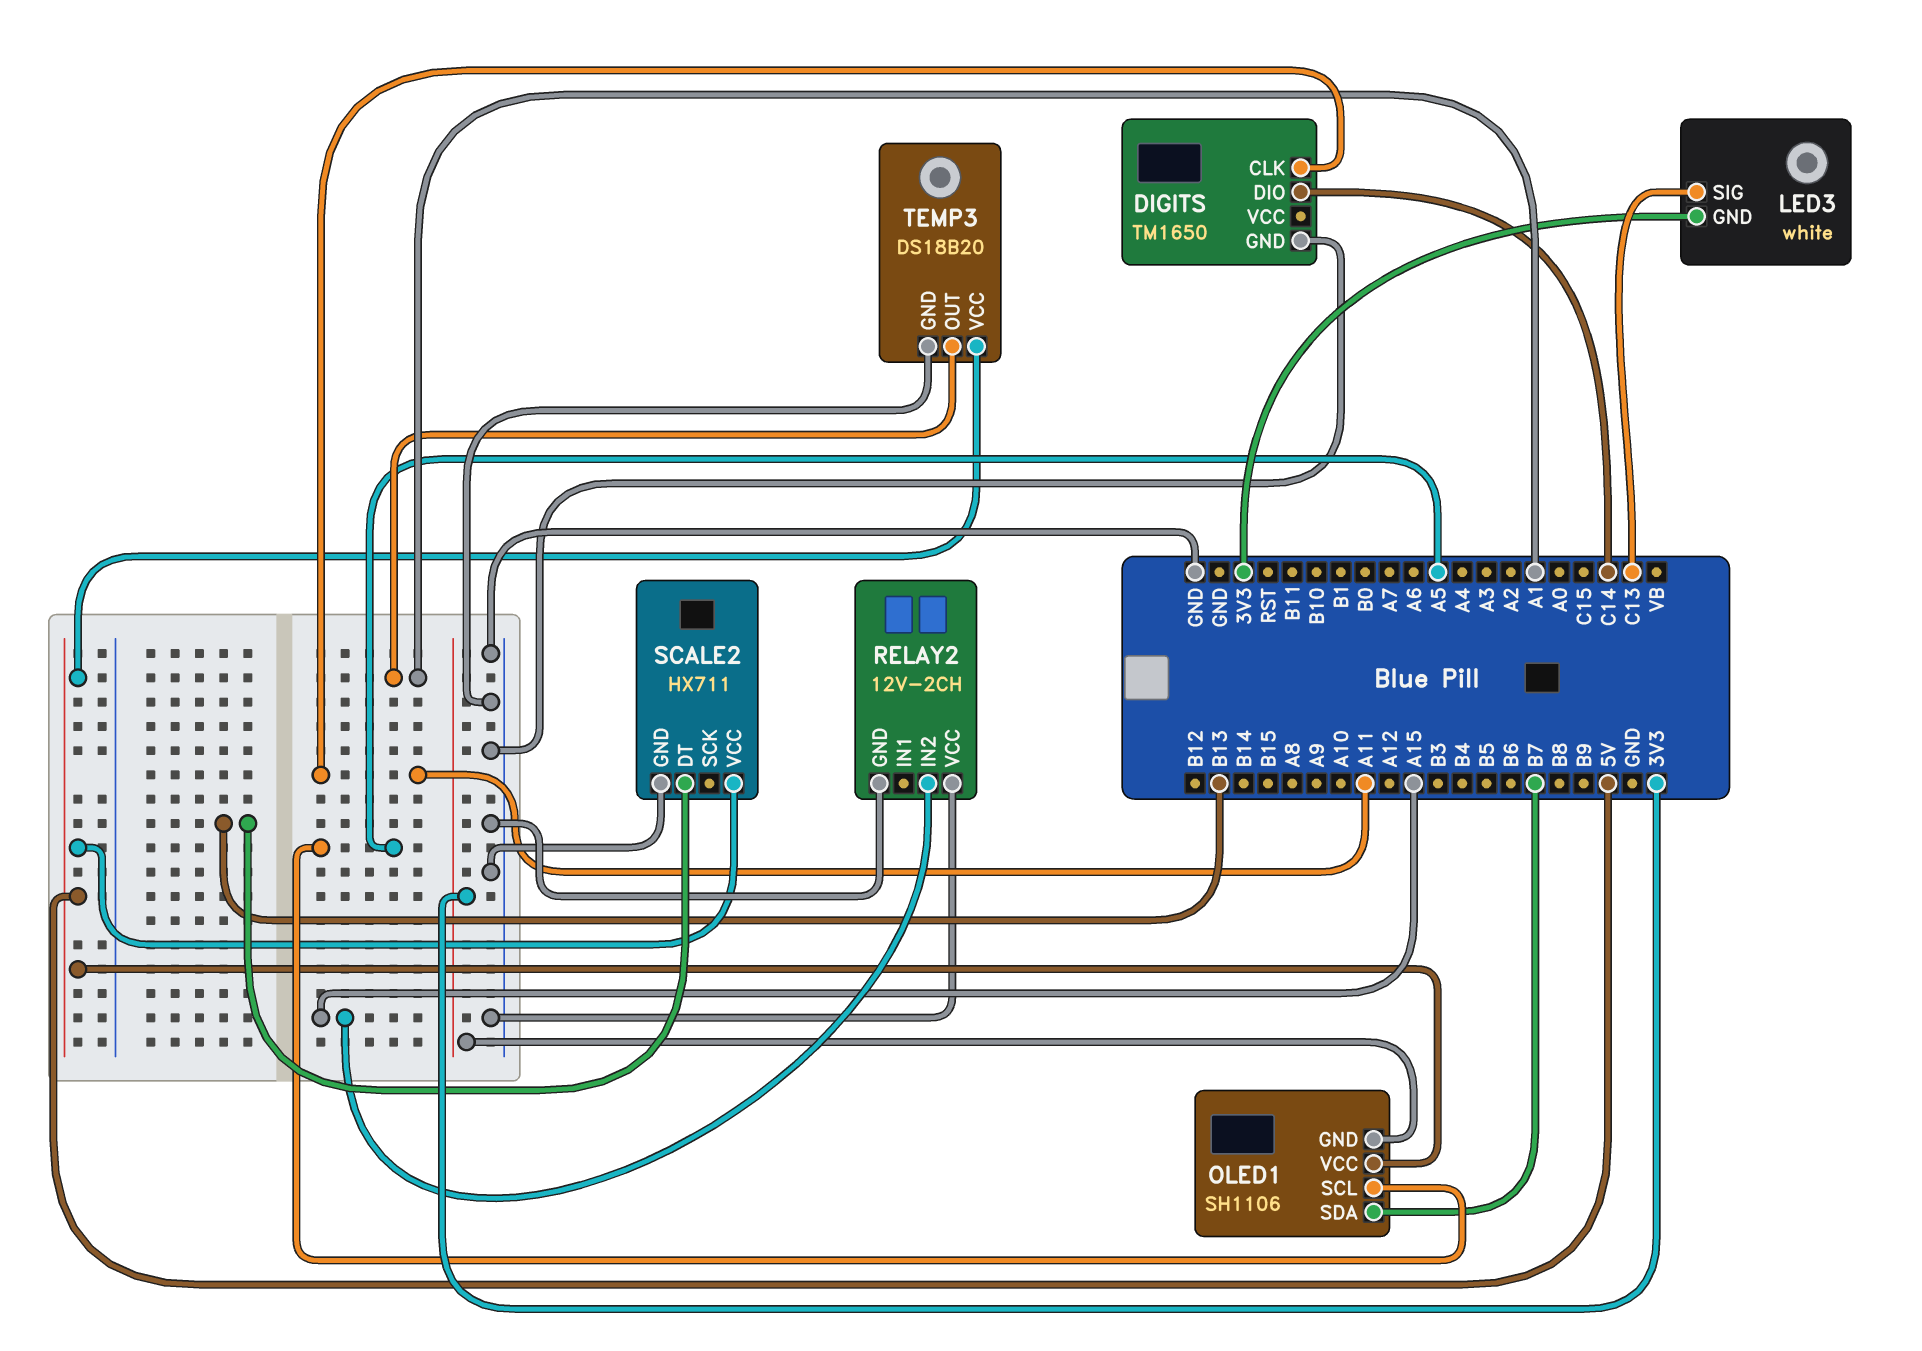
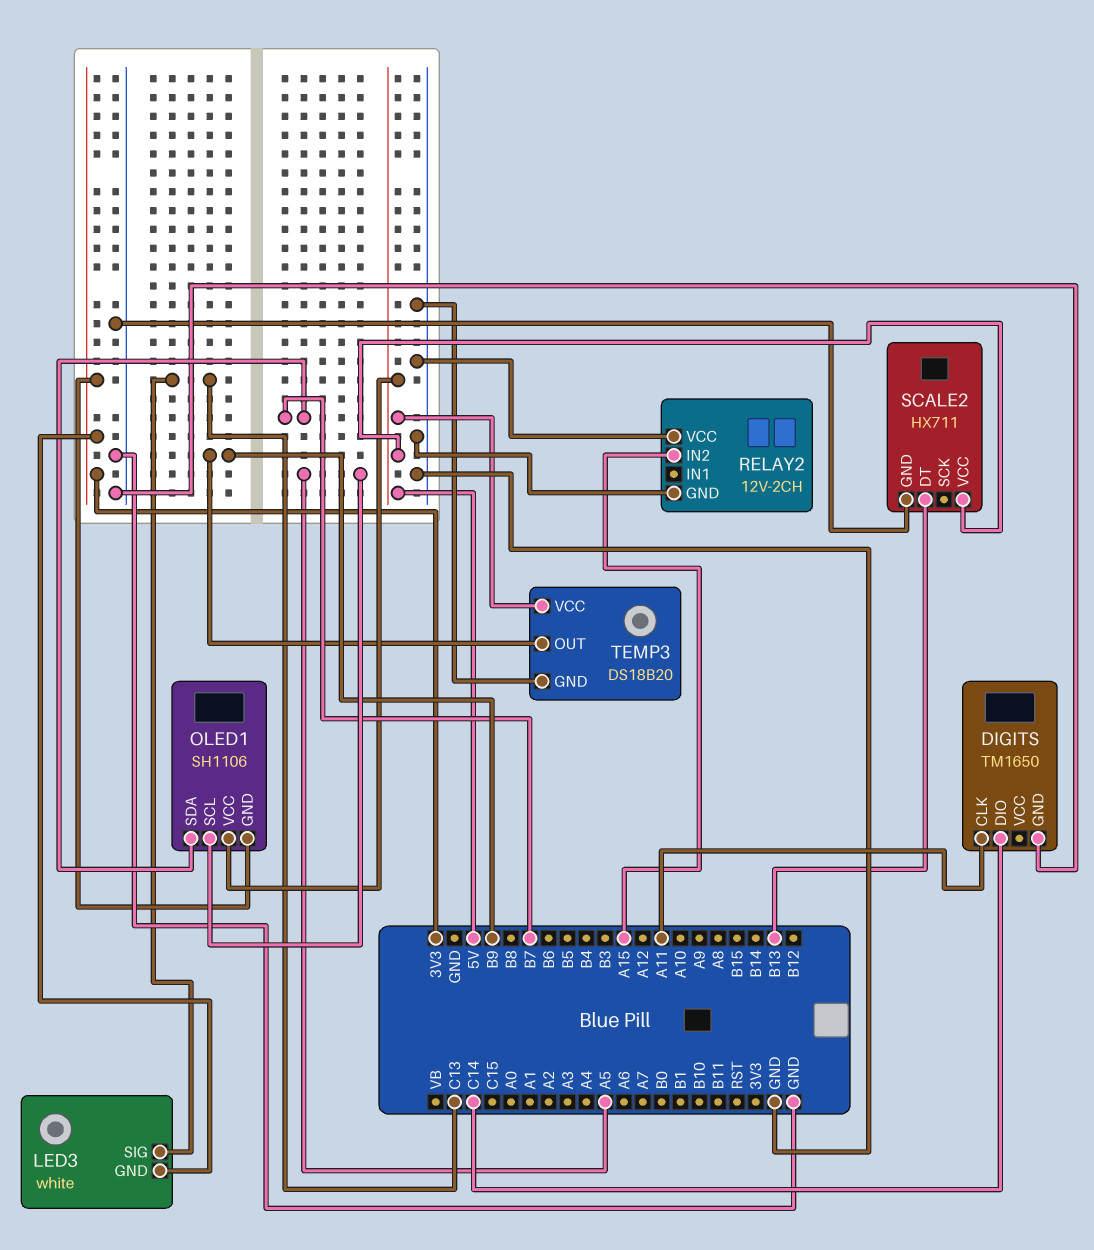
TEMP3 pin OUT: A1 -> B9

